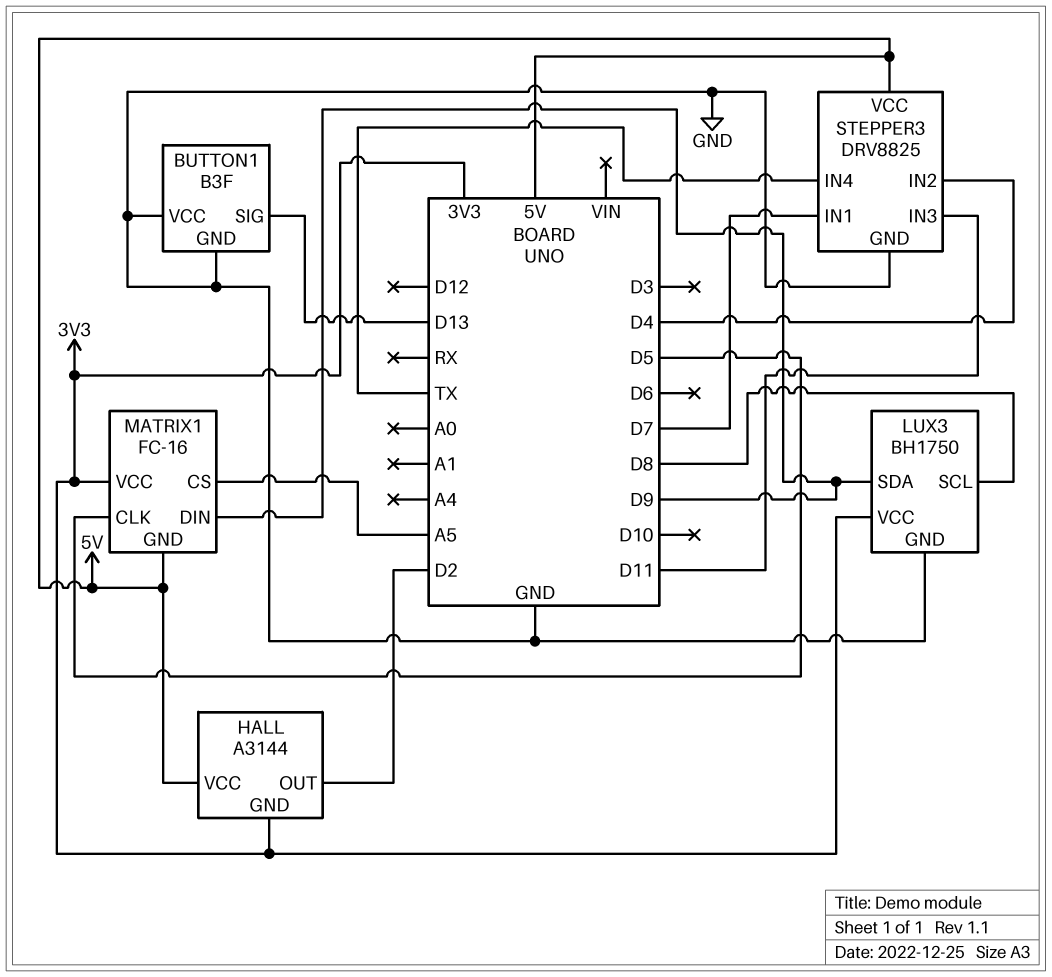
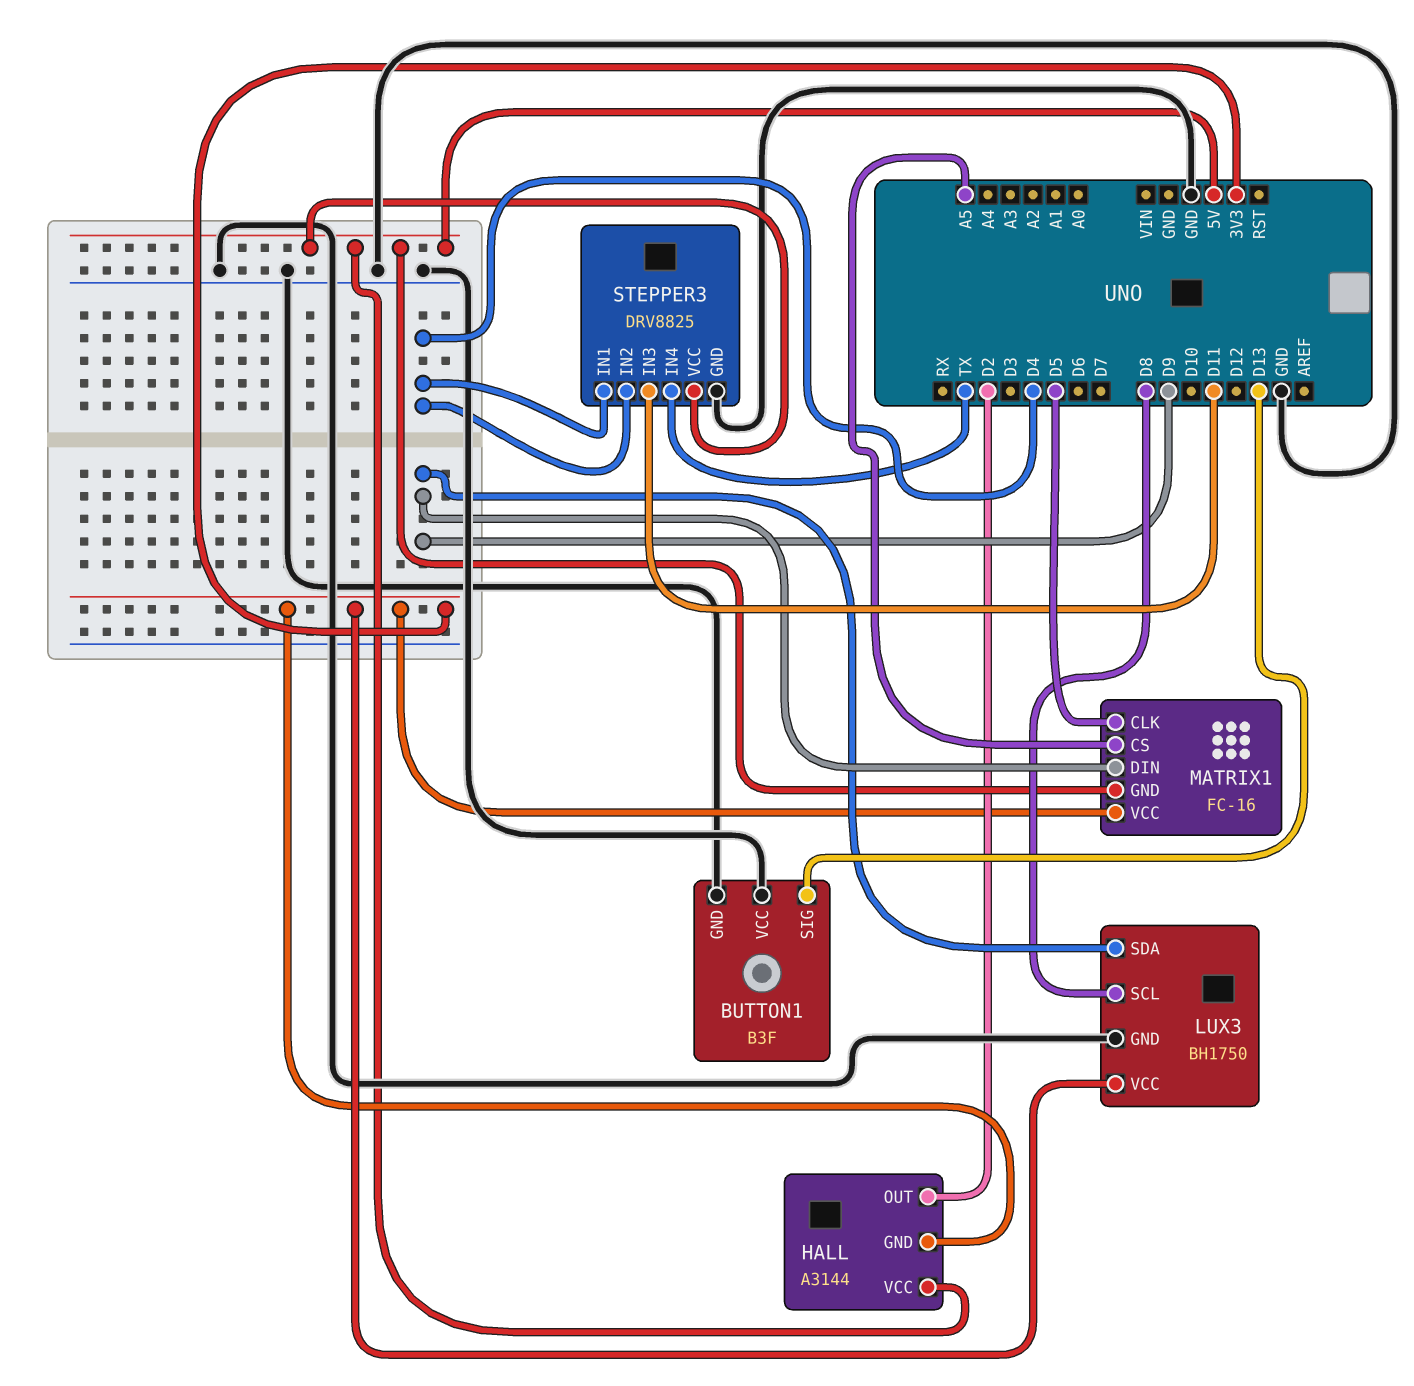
STEPPER3 pin IN1: D7 -> D4

